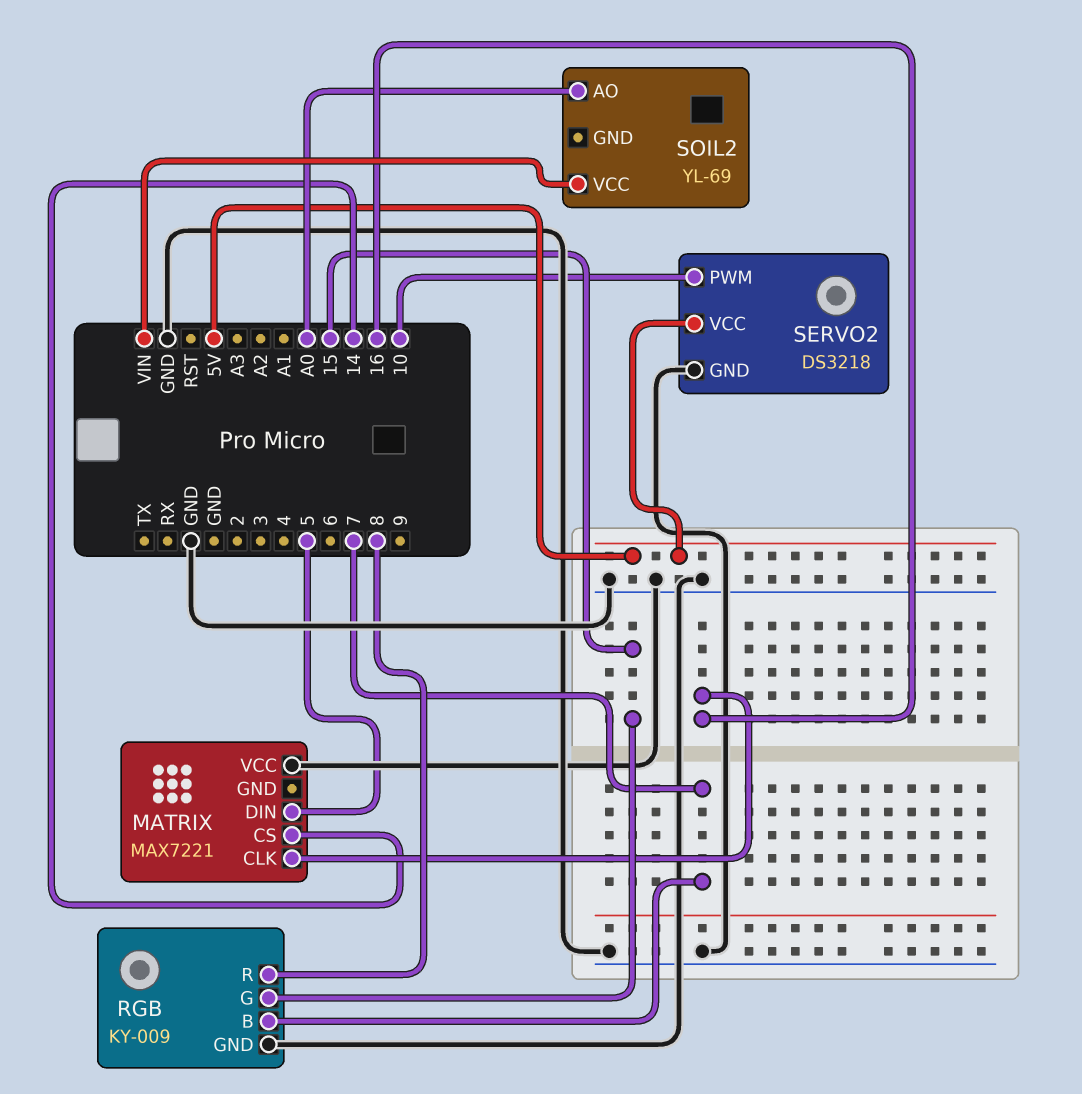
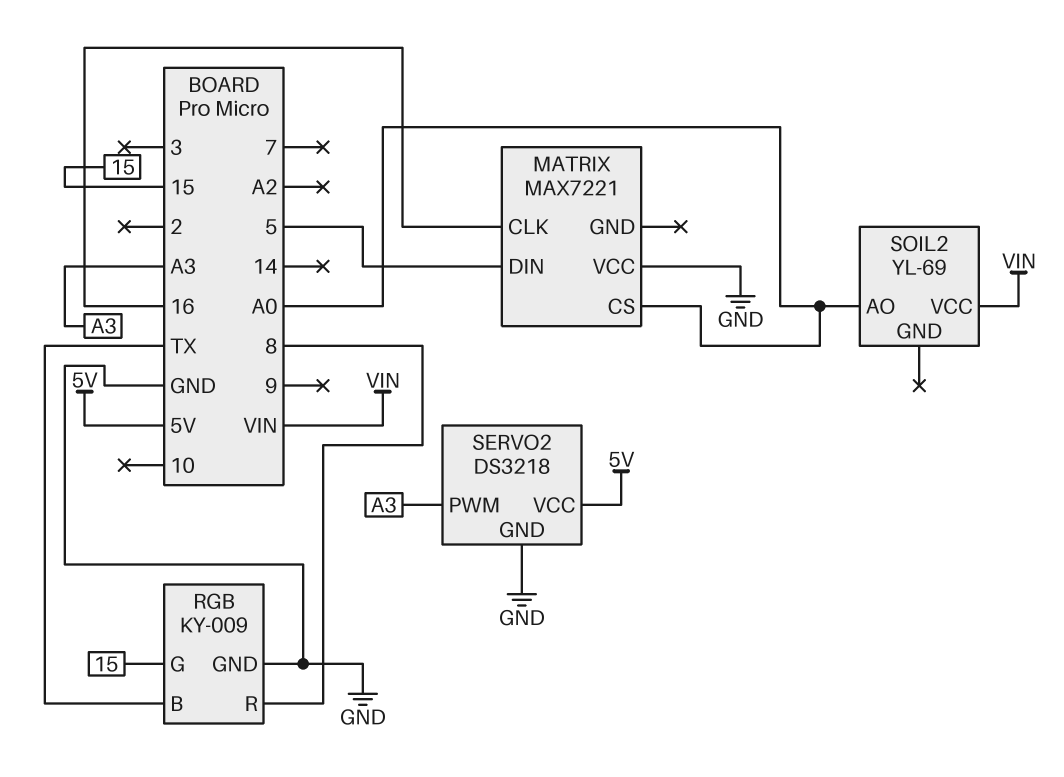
MATRIX pin CS: 14 -> A0
RGB pin B: 7 -> TX
SERVO2 pin PWM: 10 -> A3

